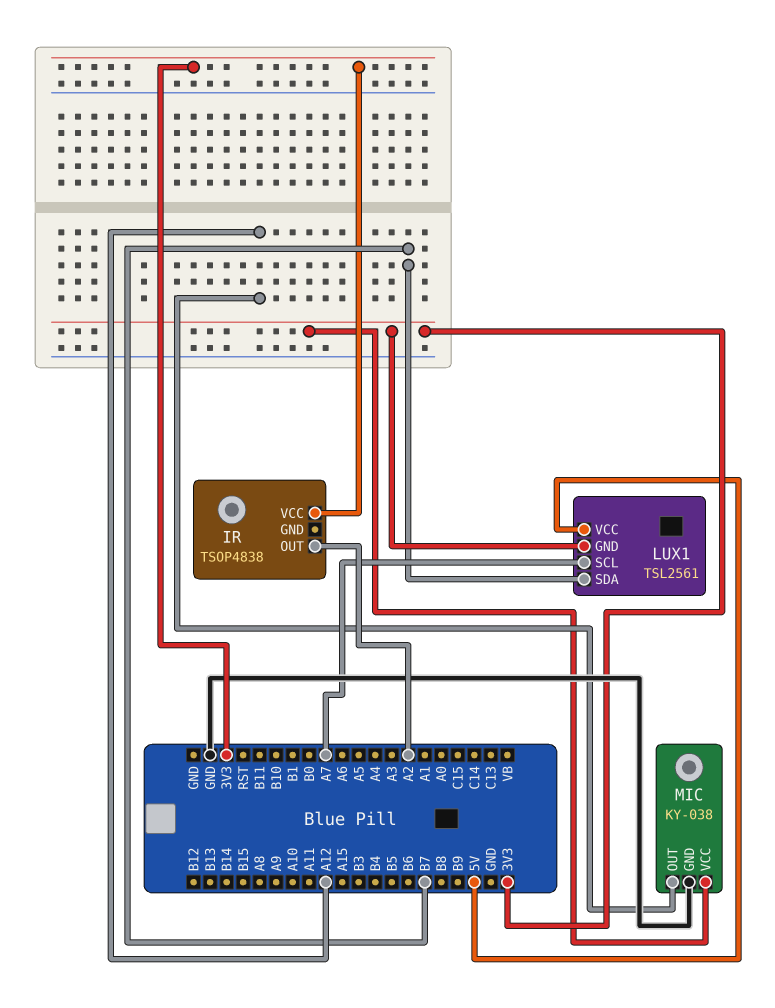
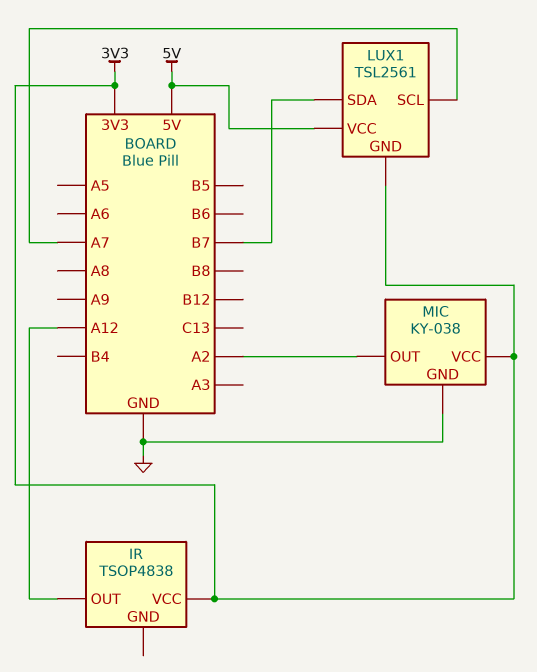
IR pin OUT: A2 -> A12
MIC pin OUT: A12 -> A2

